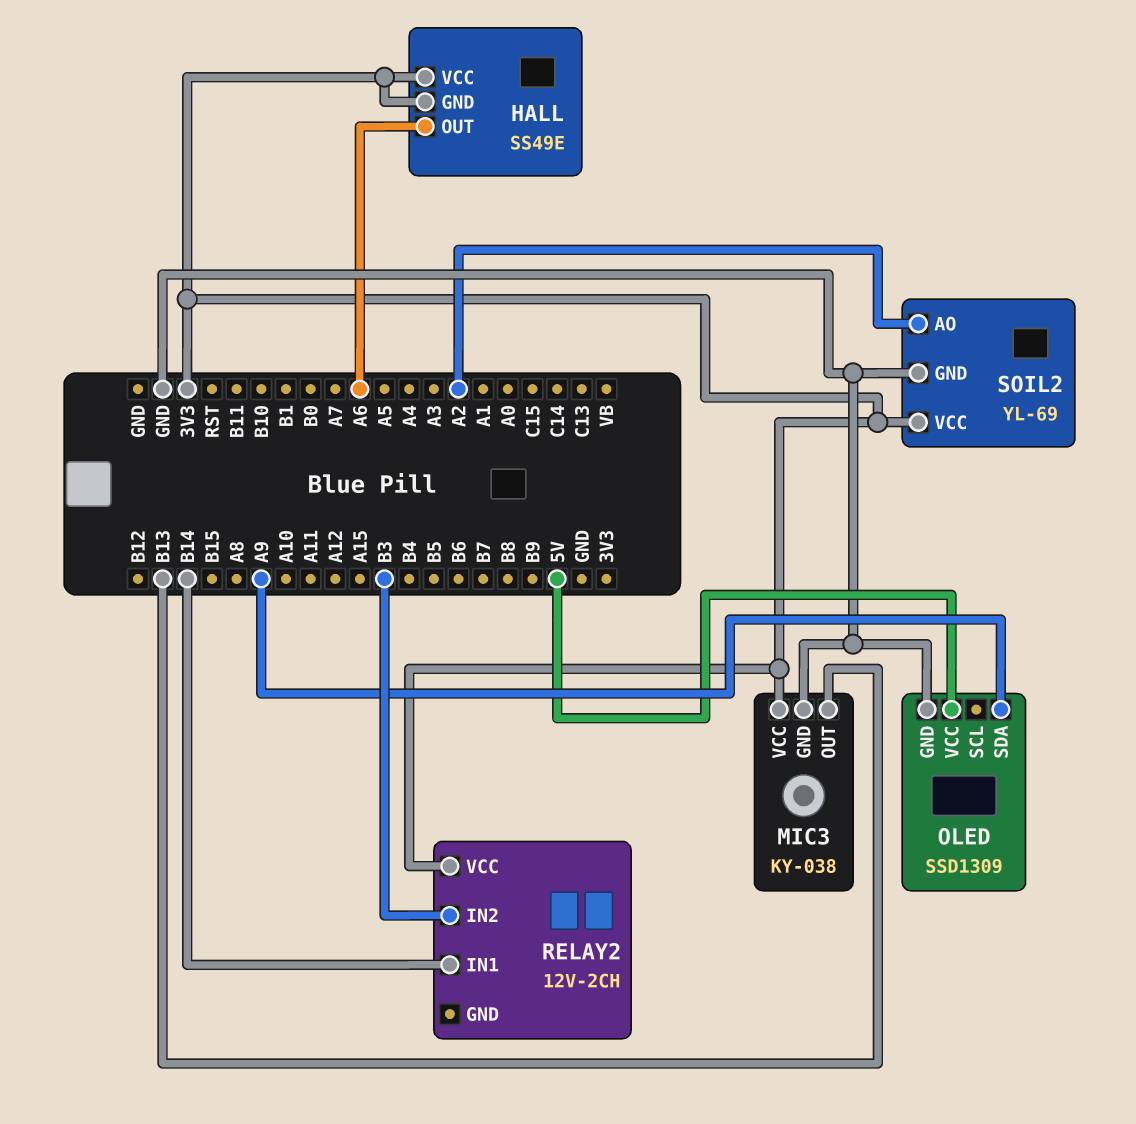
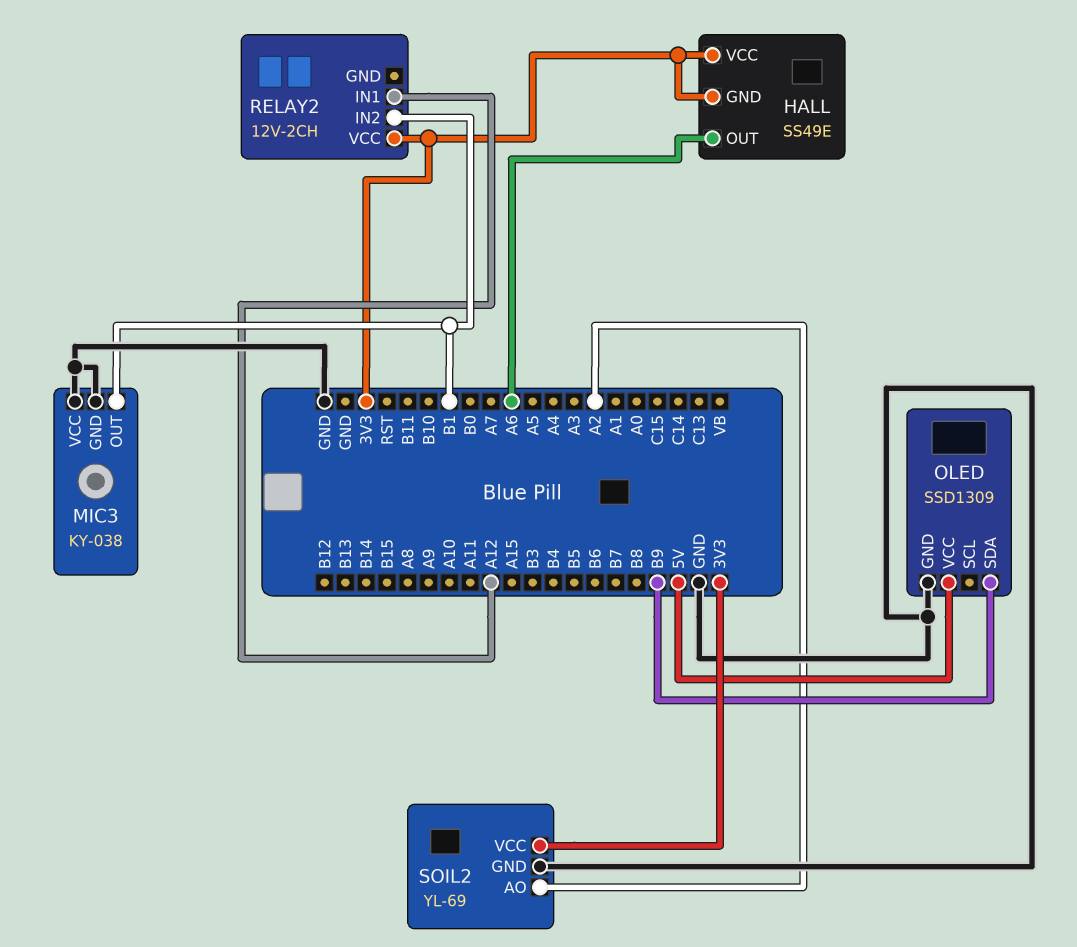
MIC3 pin OUT: B13 -> B1
MIC3 pin VCC: 3V3 -> GND
OLED pin SDA: A9 -> B9
RELAY2 pin IN1: B14 -> A12
RELAY2 pin IN2: B3 -> B1

